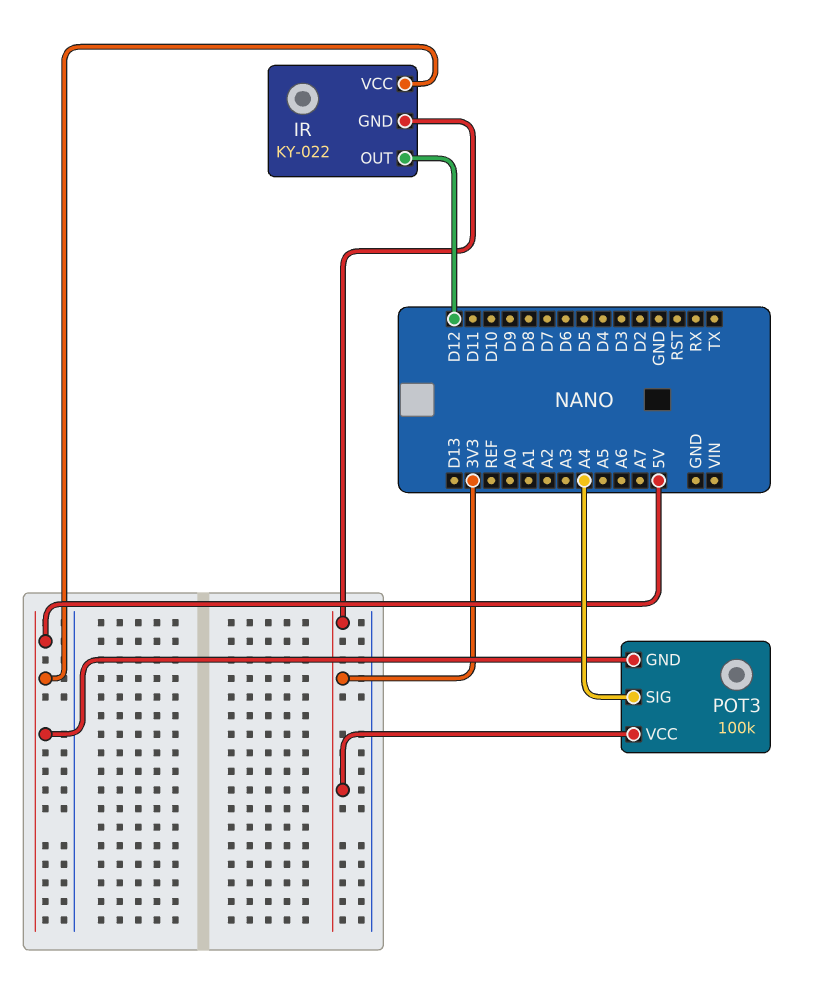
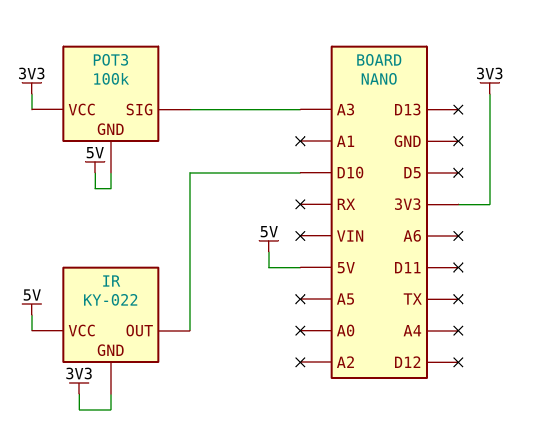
IR pin OUT: D12 -> D10
POT3 pin SIG: A4 -> A3

